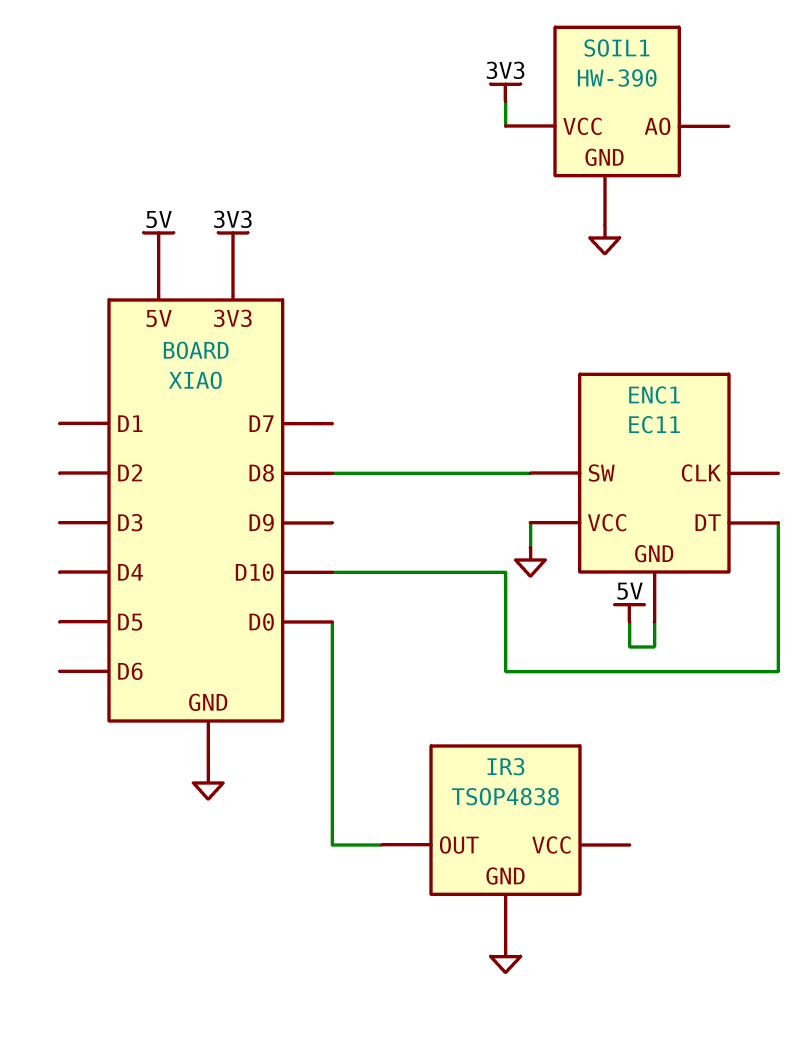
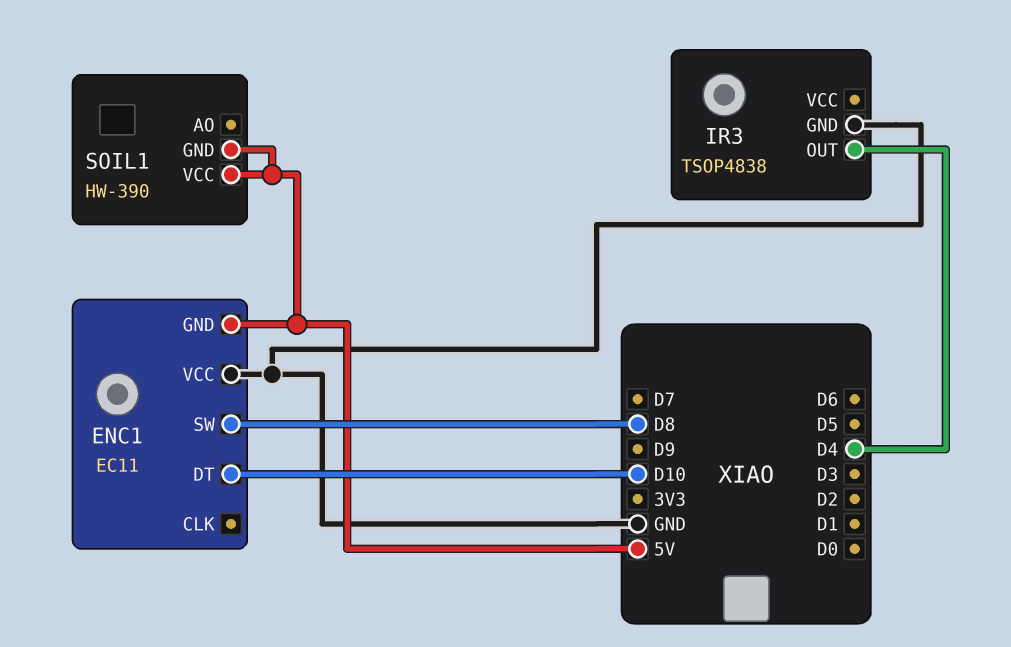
IR3 pin OUT: D0 -> D4
SOIL1 pin GND: GND -> 5V
SOIL1 pin VCC: 3V3 -> 5V

